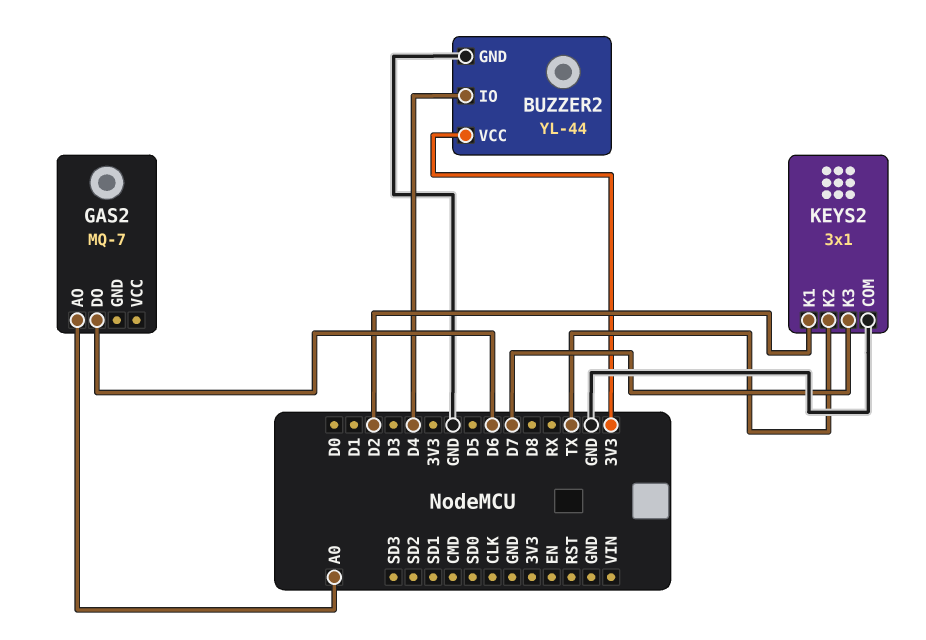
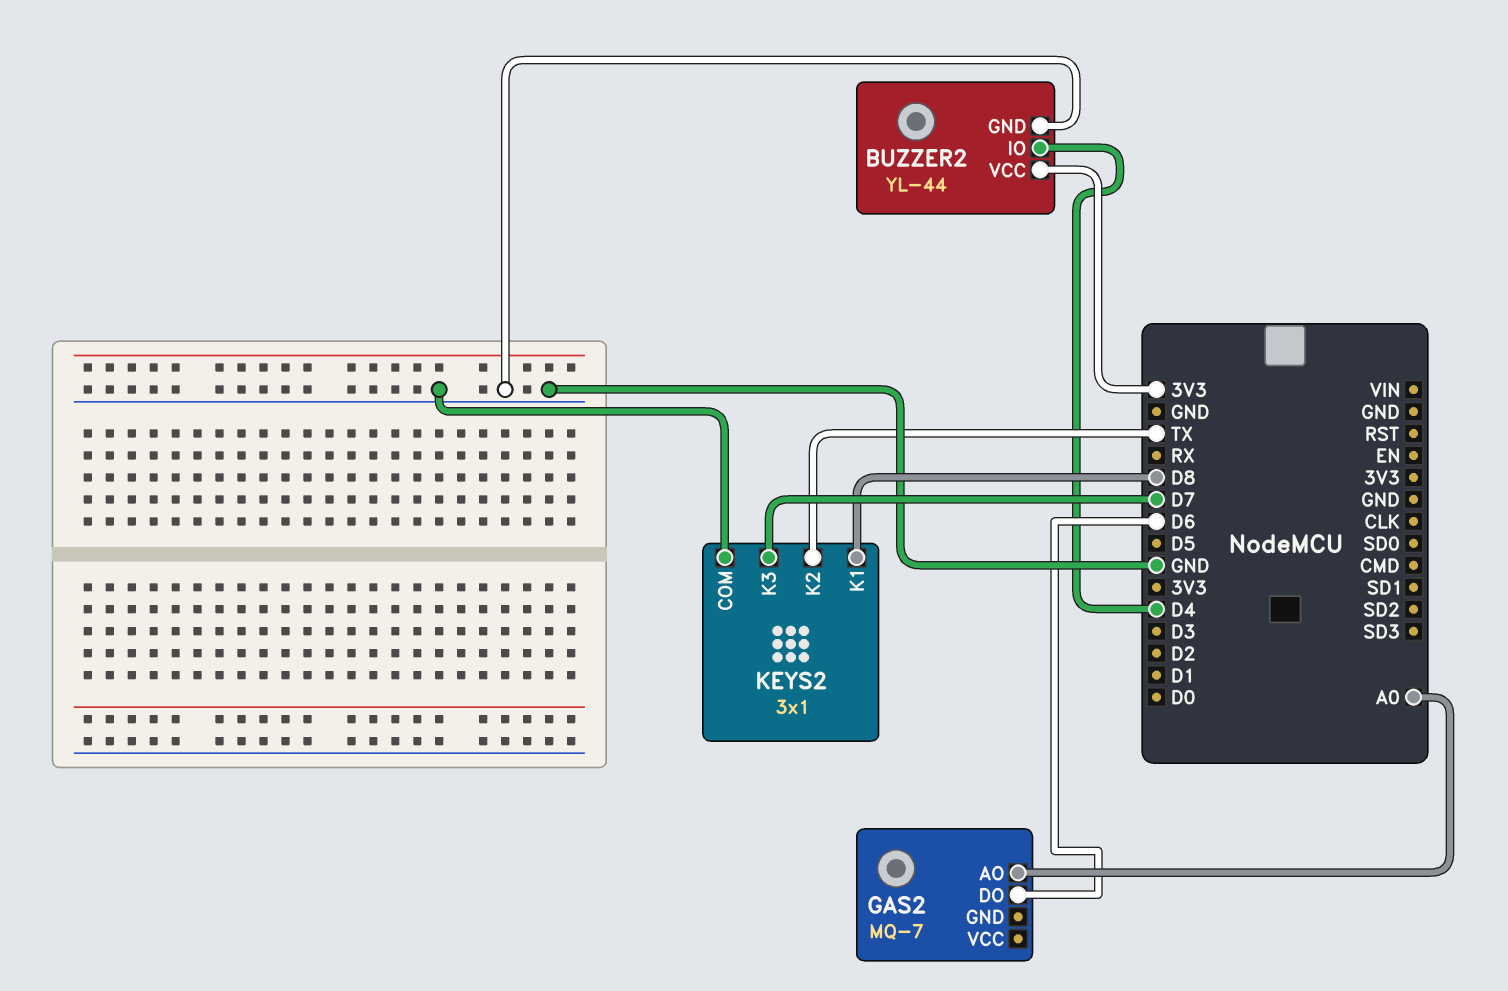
KEYS2 pin K1: D2 -> D8

